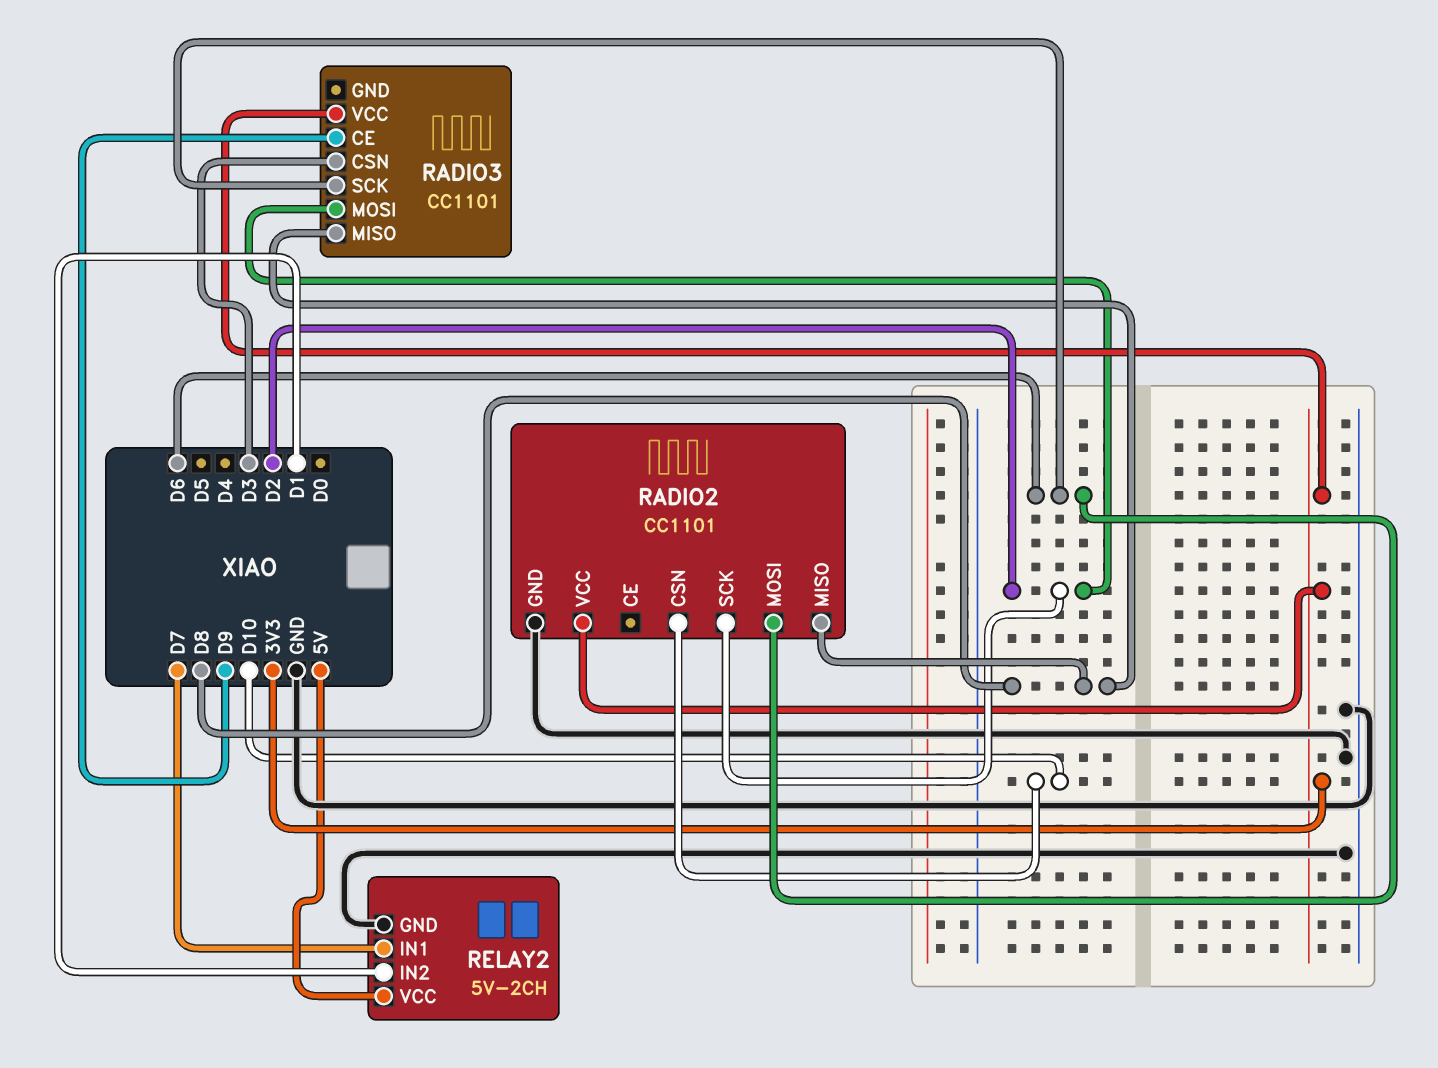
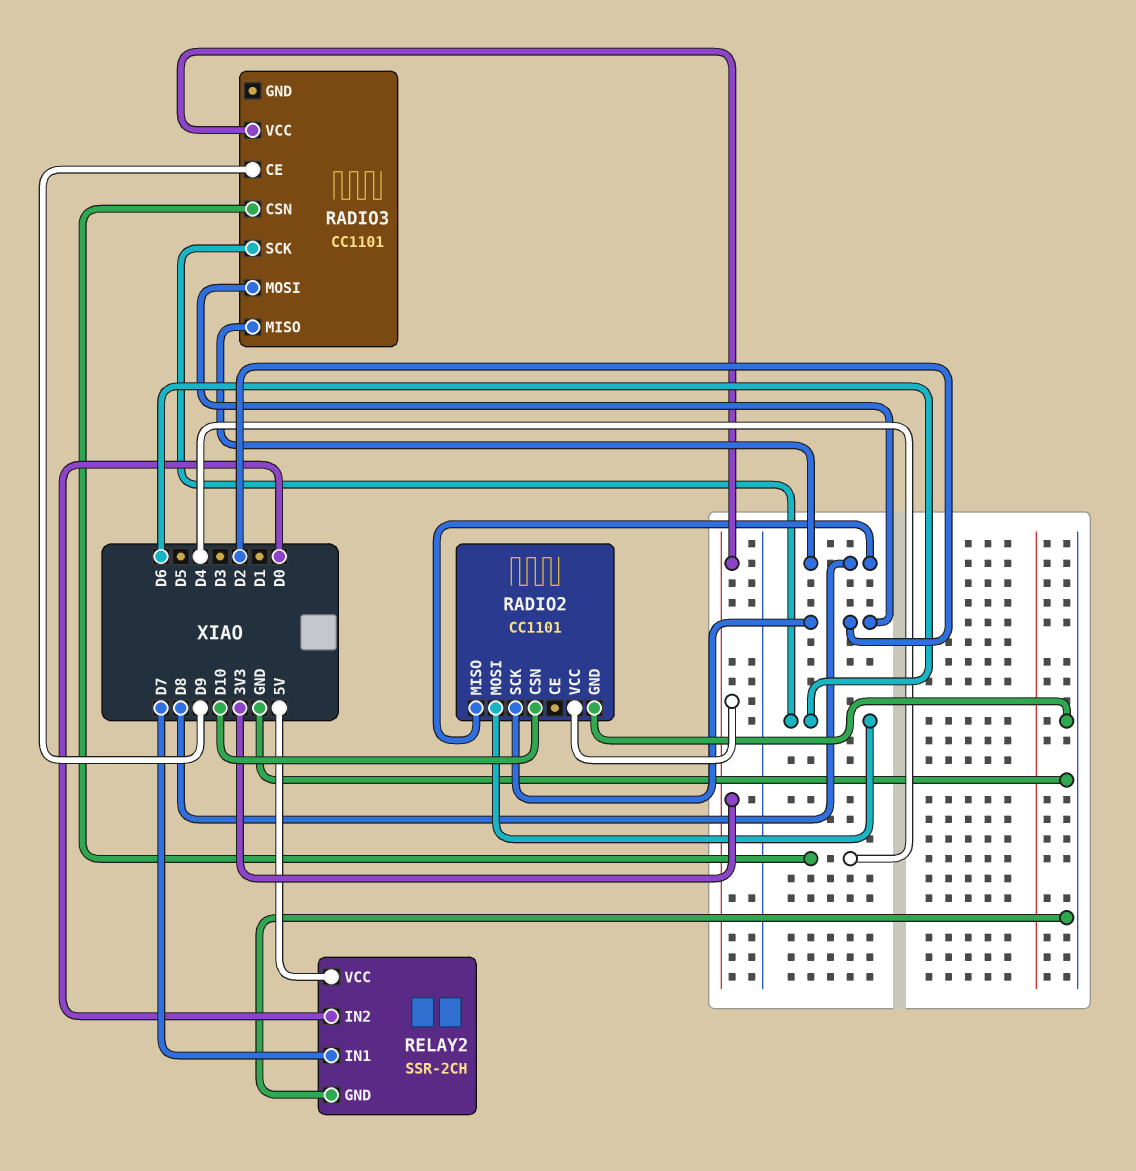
RADIO3 pin CSN: D3 -> D4
RELAY2: 5V-2CH -> SSR-2CH
RELAY2 pin IN2: D1 -> D0

